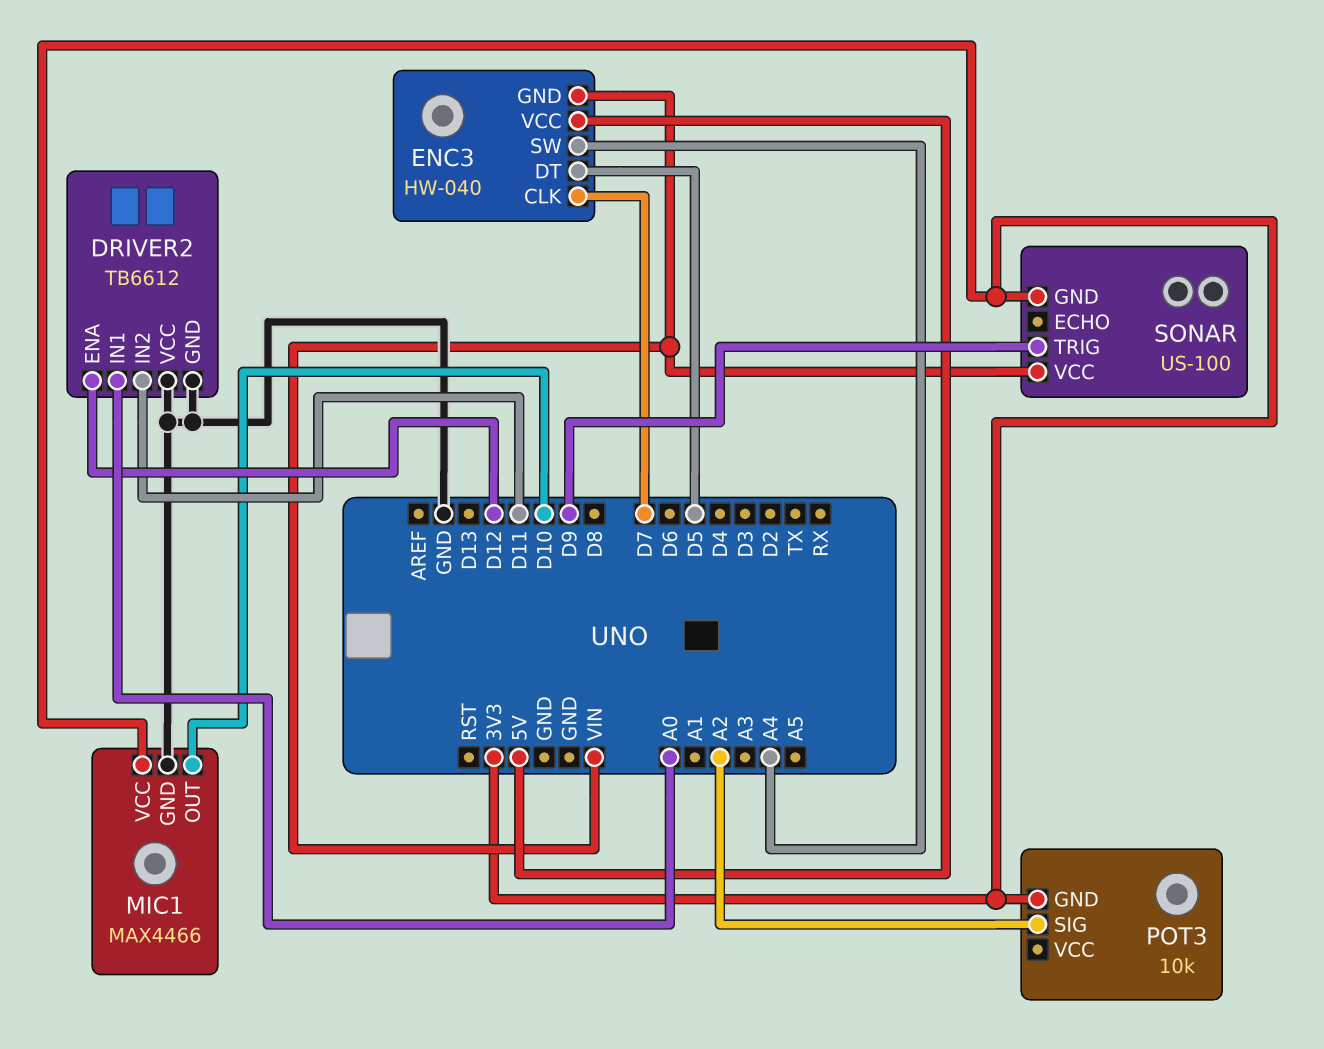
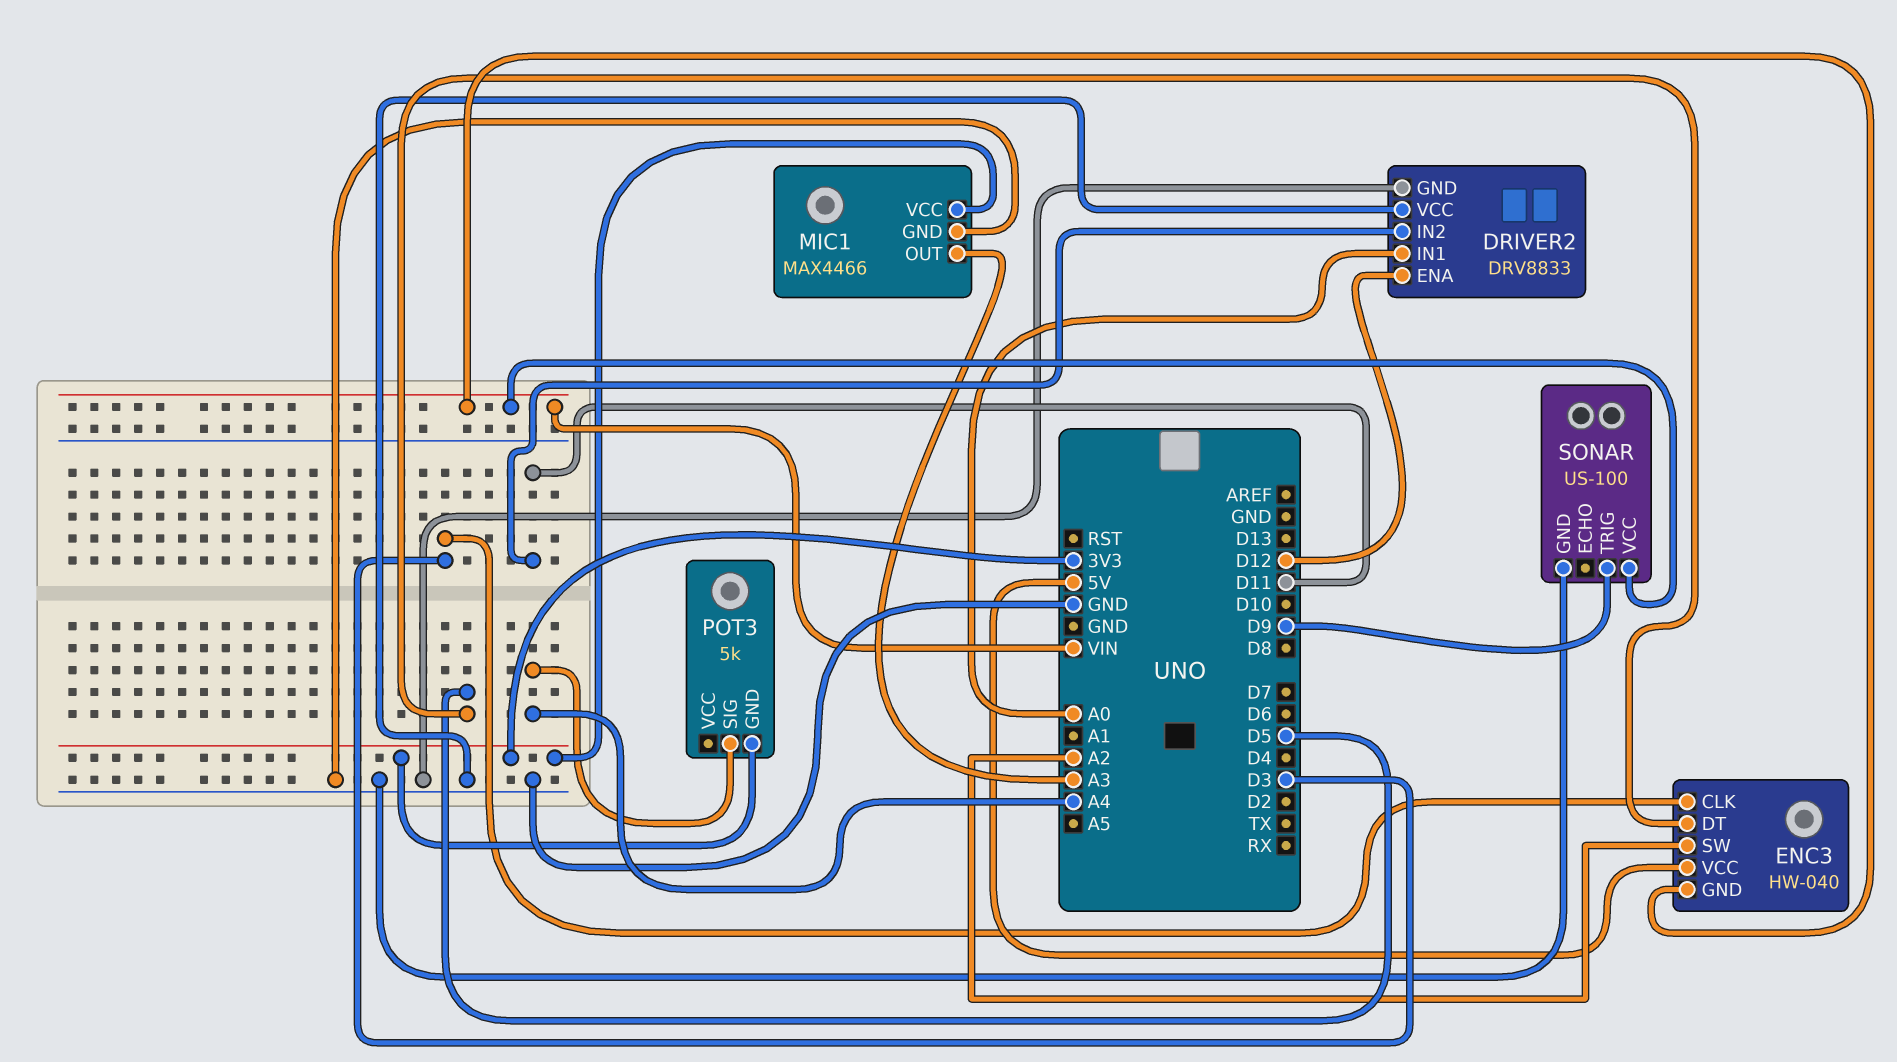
DRIVER2: TB6612 -> DRV8833
ENC3 pin CLK: D7 -> D3
ENC3 pin SW: A4 -> A2
MIC1 pin OUT: D10 -> A3
POT3: 10k -> 5k
POT3 pin SIG: A2 -> A4
SONAR pin GND: 3V3 -> GND

